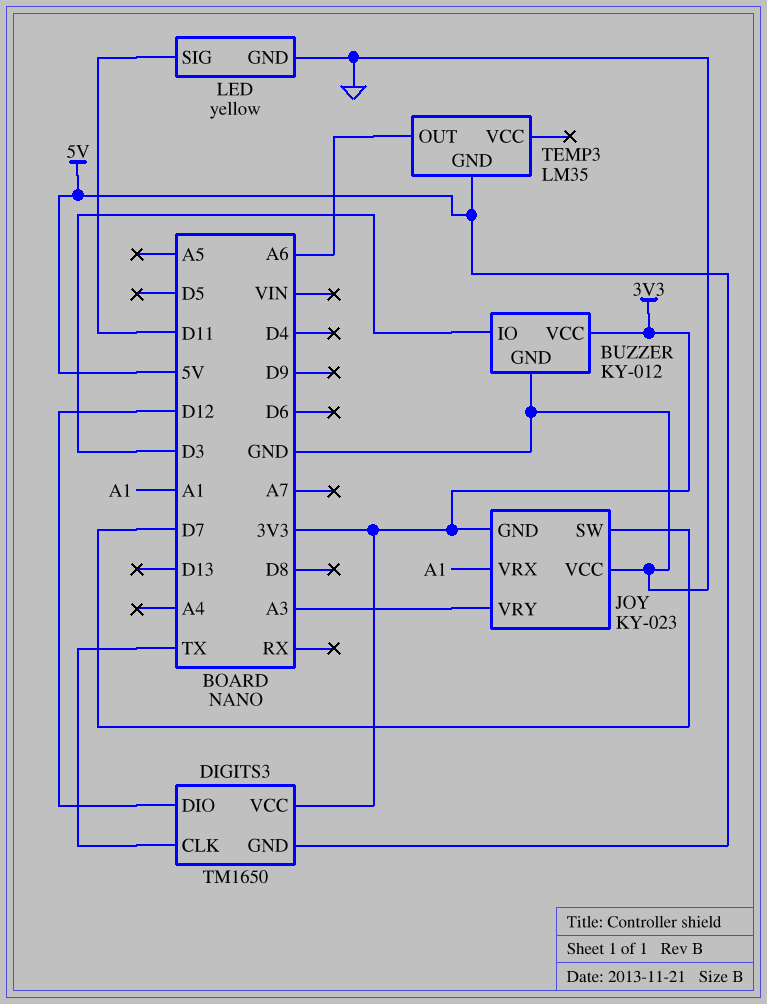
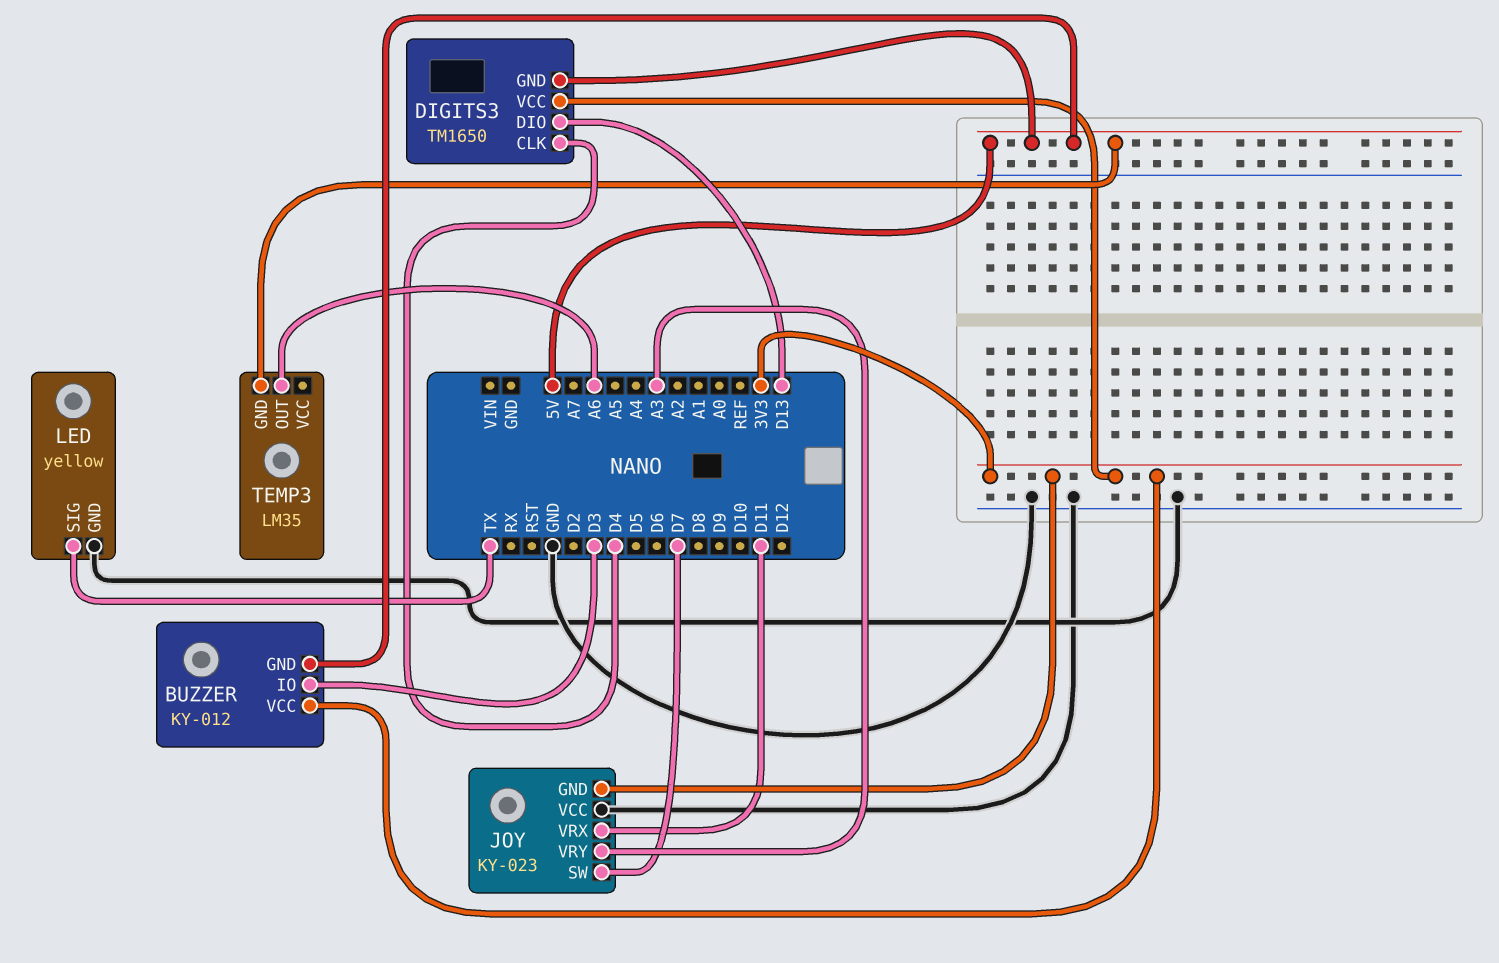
BUZZER pin GND: GND -> 5V
DIGITS3 pin CLK: TX -> D4
DIGITS3 pin DIO: D12 -> D13
JOY pin VRX: A1 -> D11
LED pin SIG: D11 -> TX

